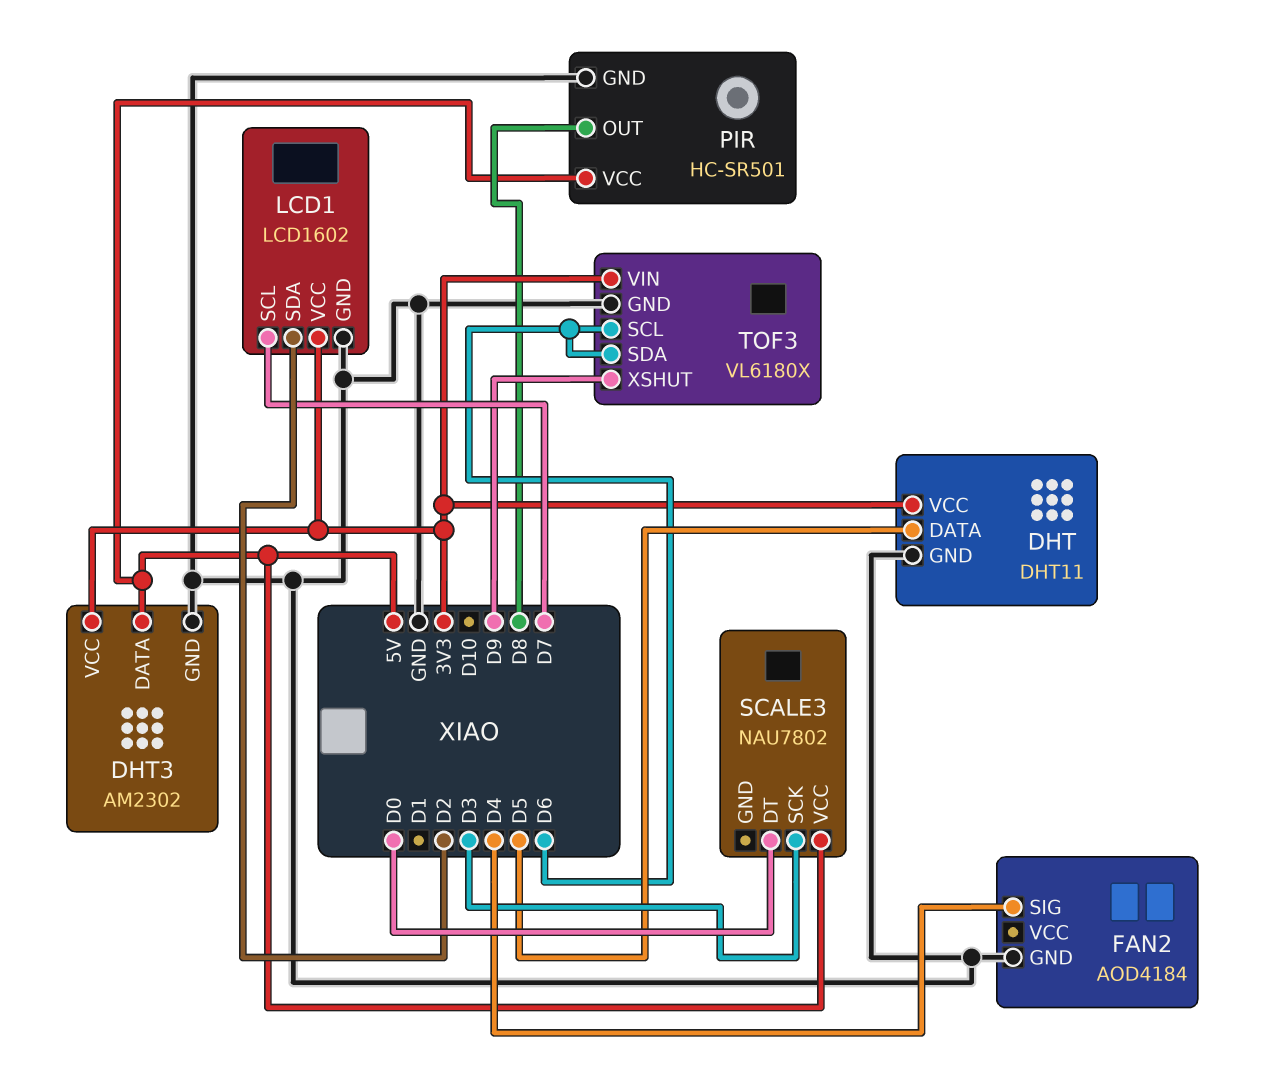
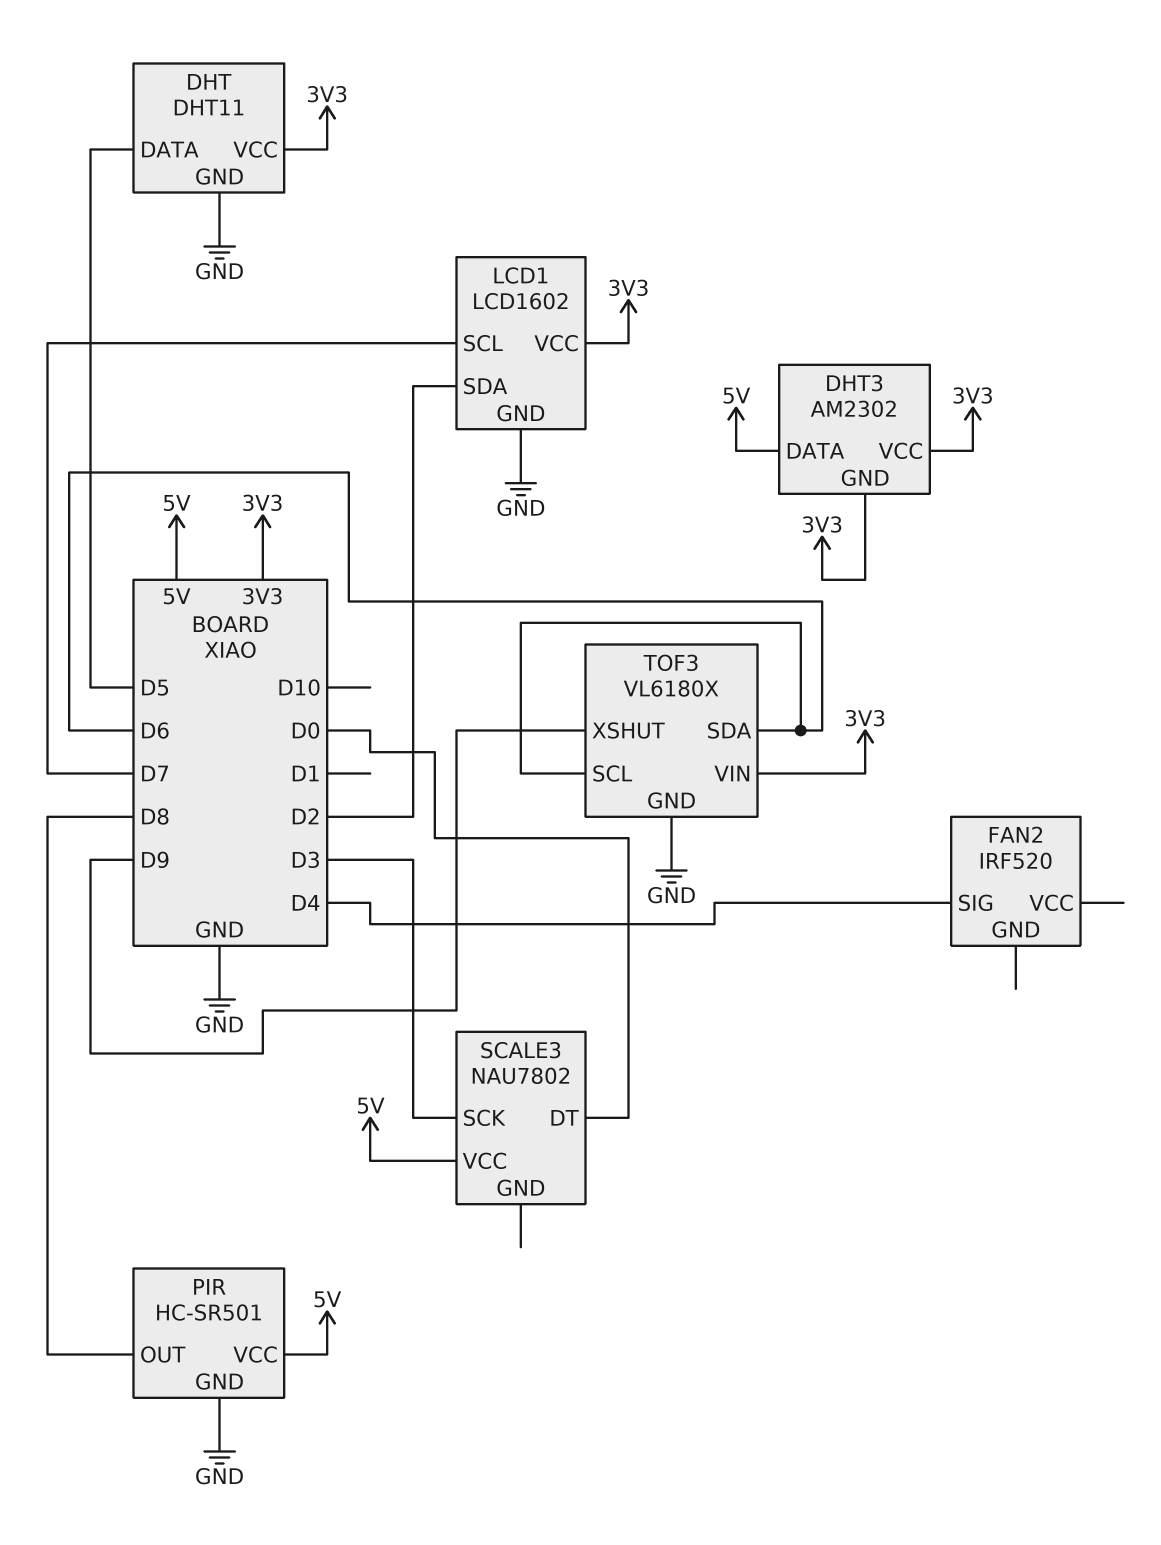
DHT3 pin GND: GND -> 3V3
FAN2: AOD4184 -> IRF520
FAN2 pin GND: GND -> none

